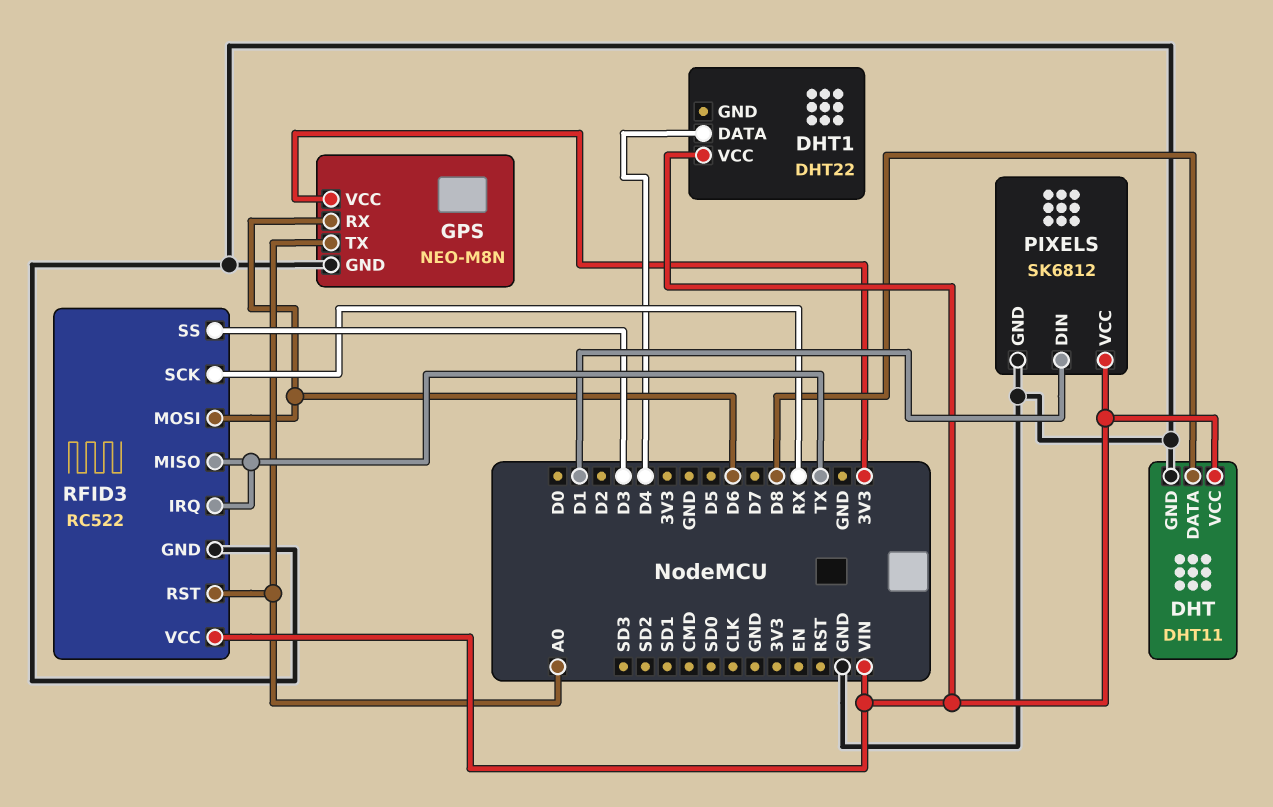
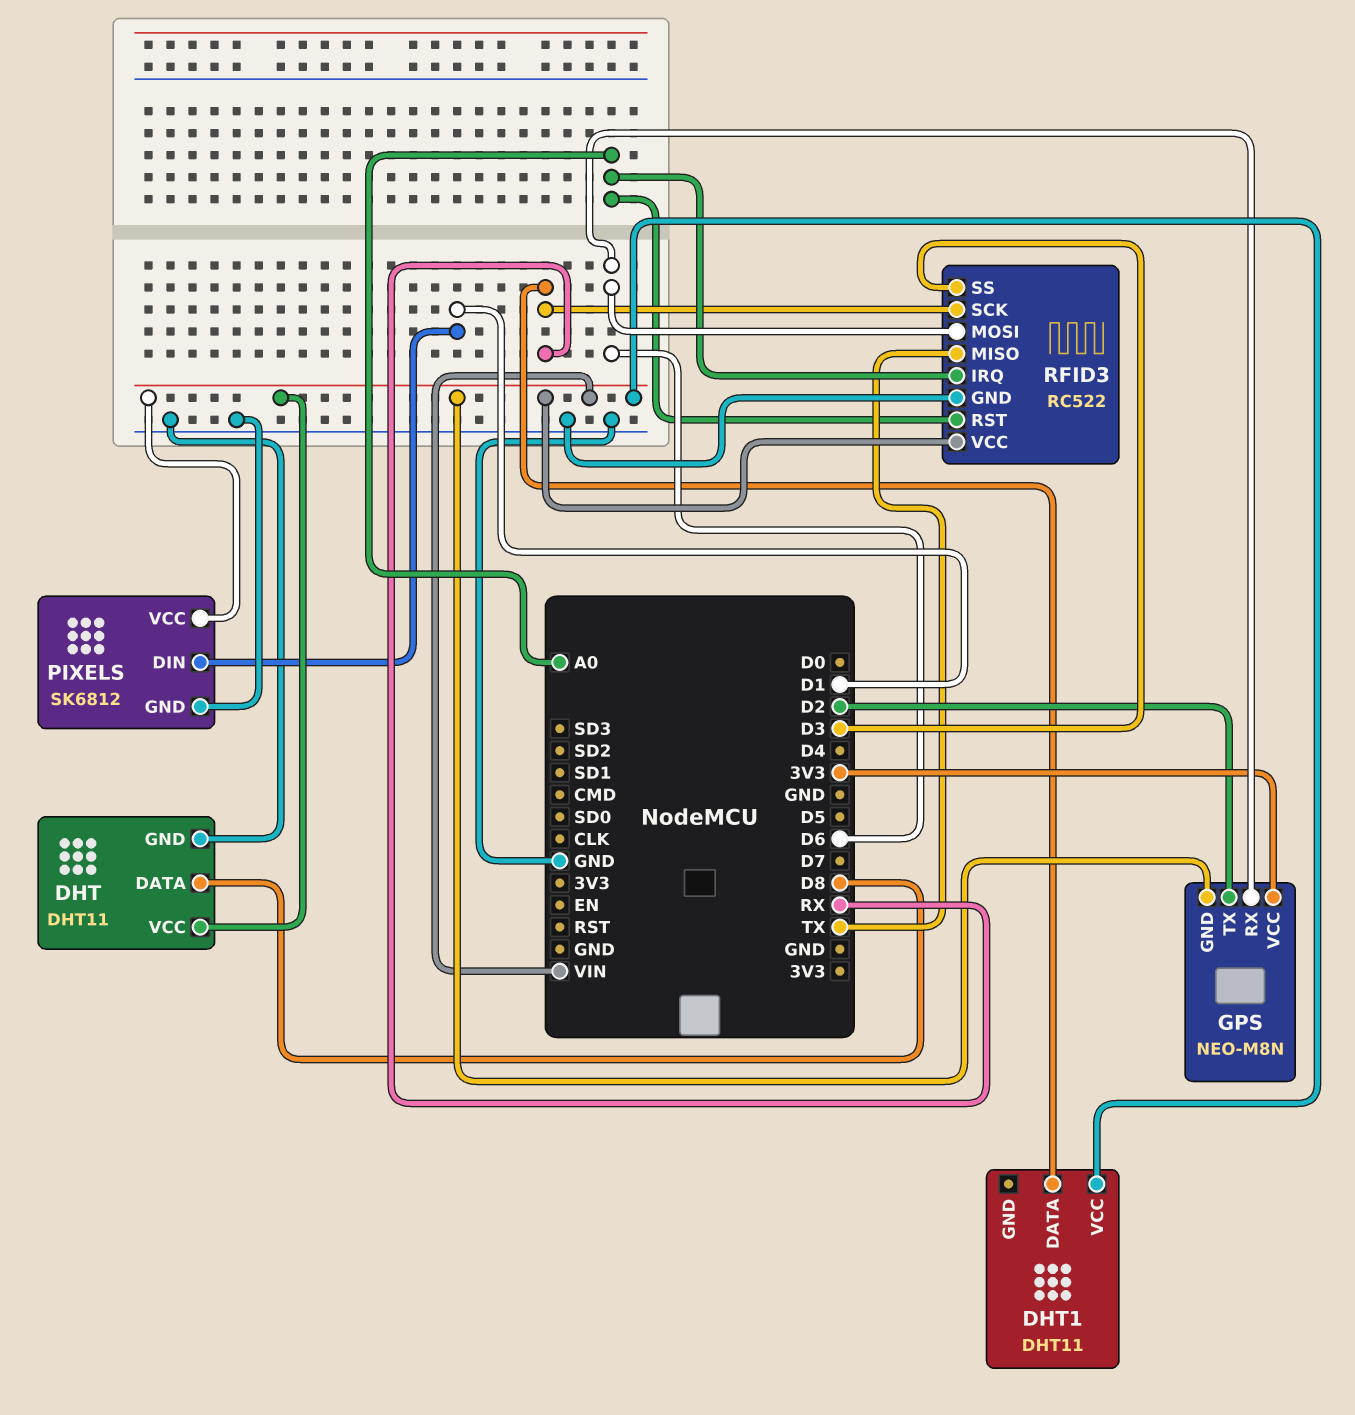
DHT1: DHT22 -> DHT11
DHT1 pin DATA: D4 -> RX
GPS pin GND: GND -> VIN
GPS pin TX: A0 -> D2
RFID3 pin IRQ: TX -> A0

